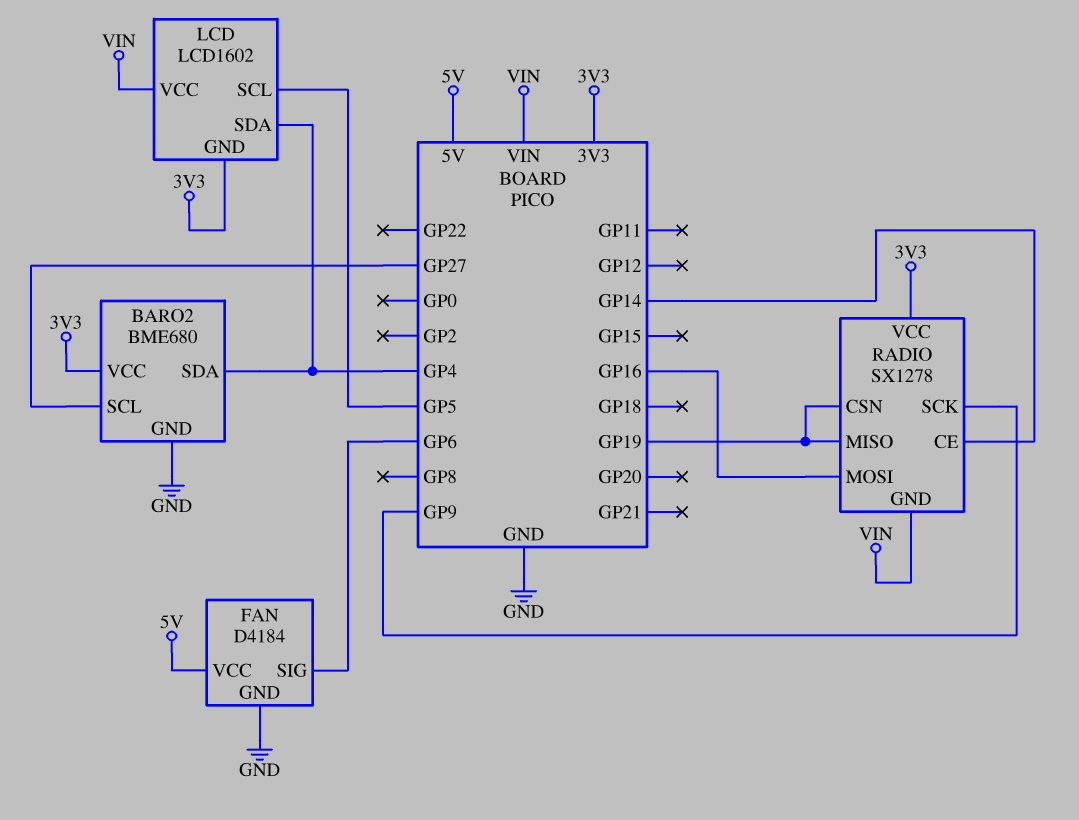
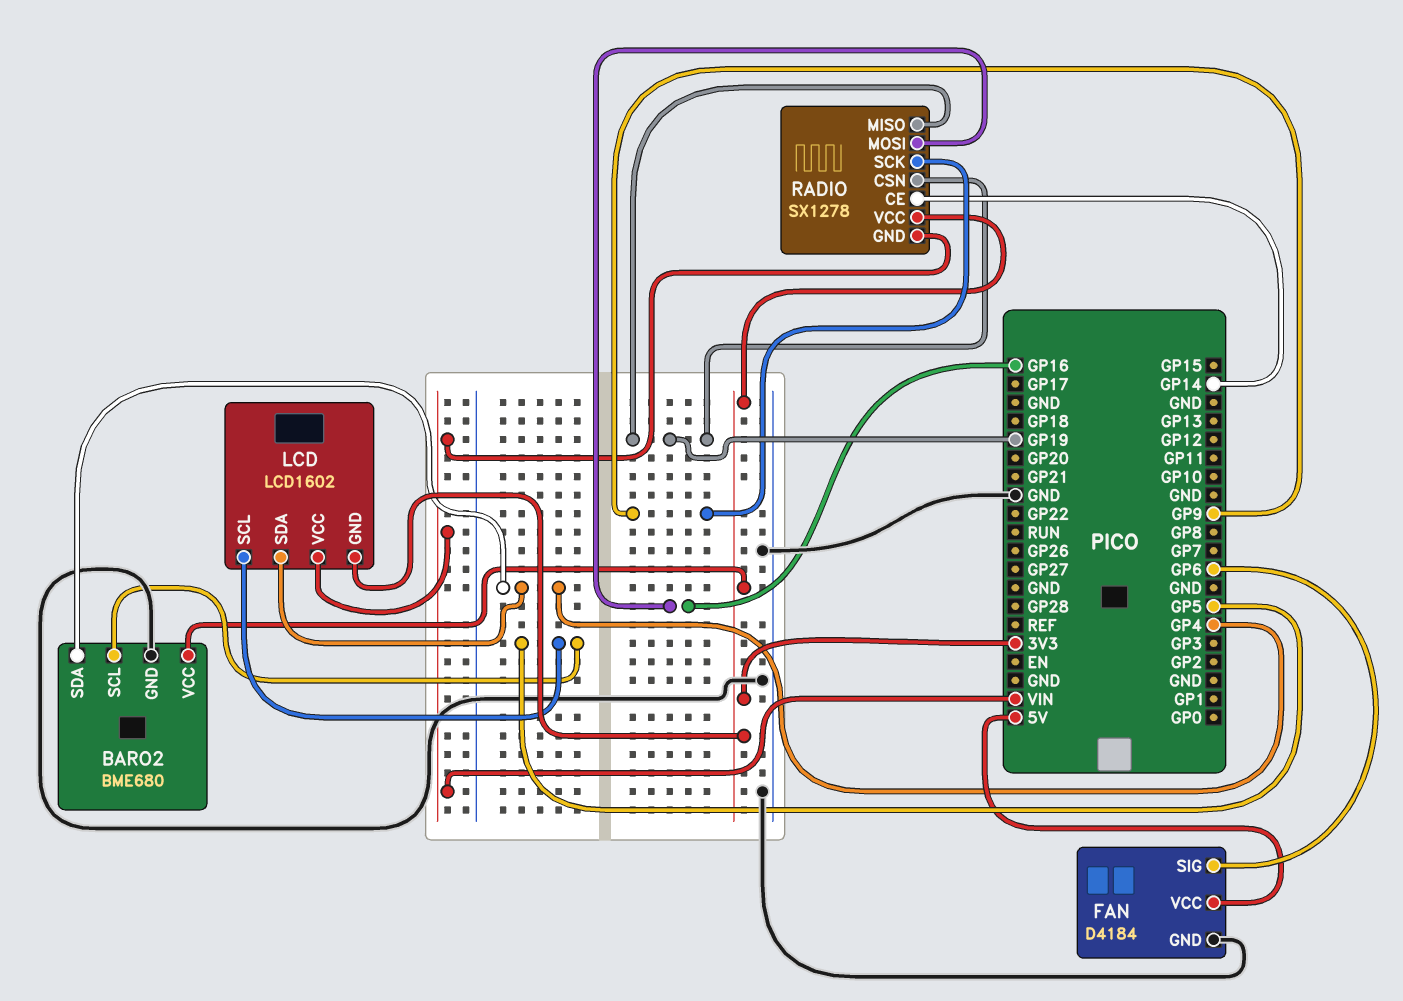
BARO2 pin SCL: GP27 -> GP5

